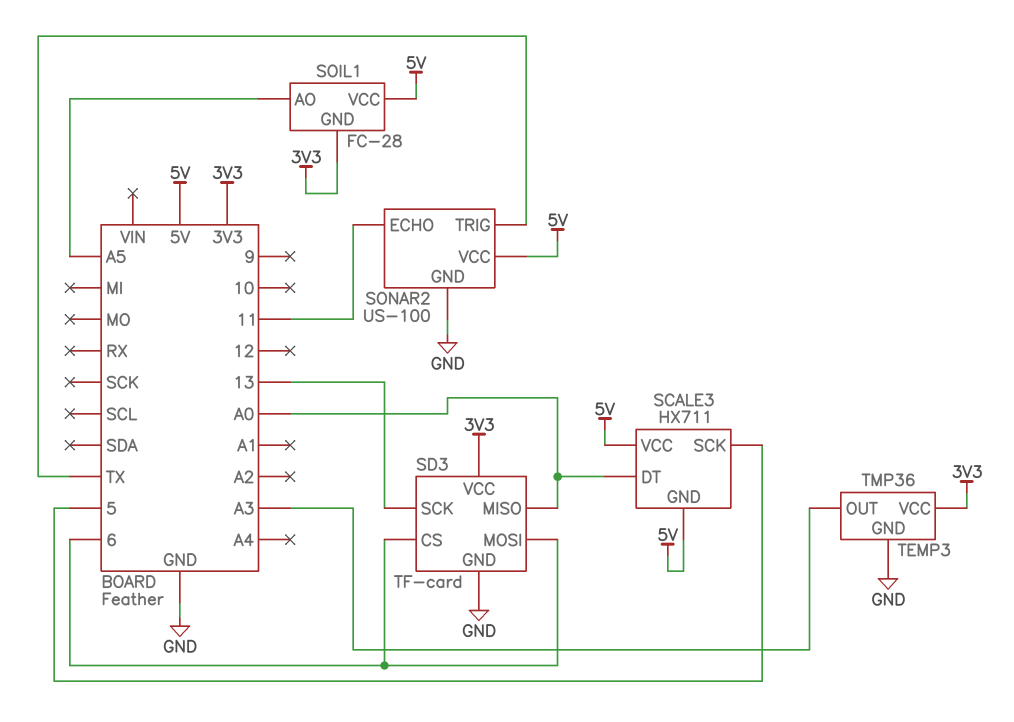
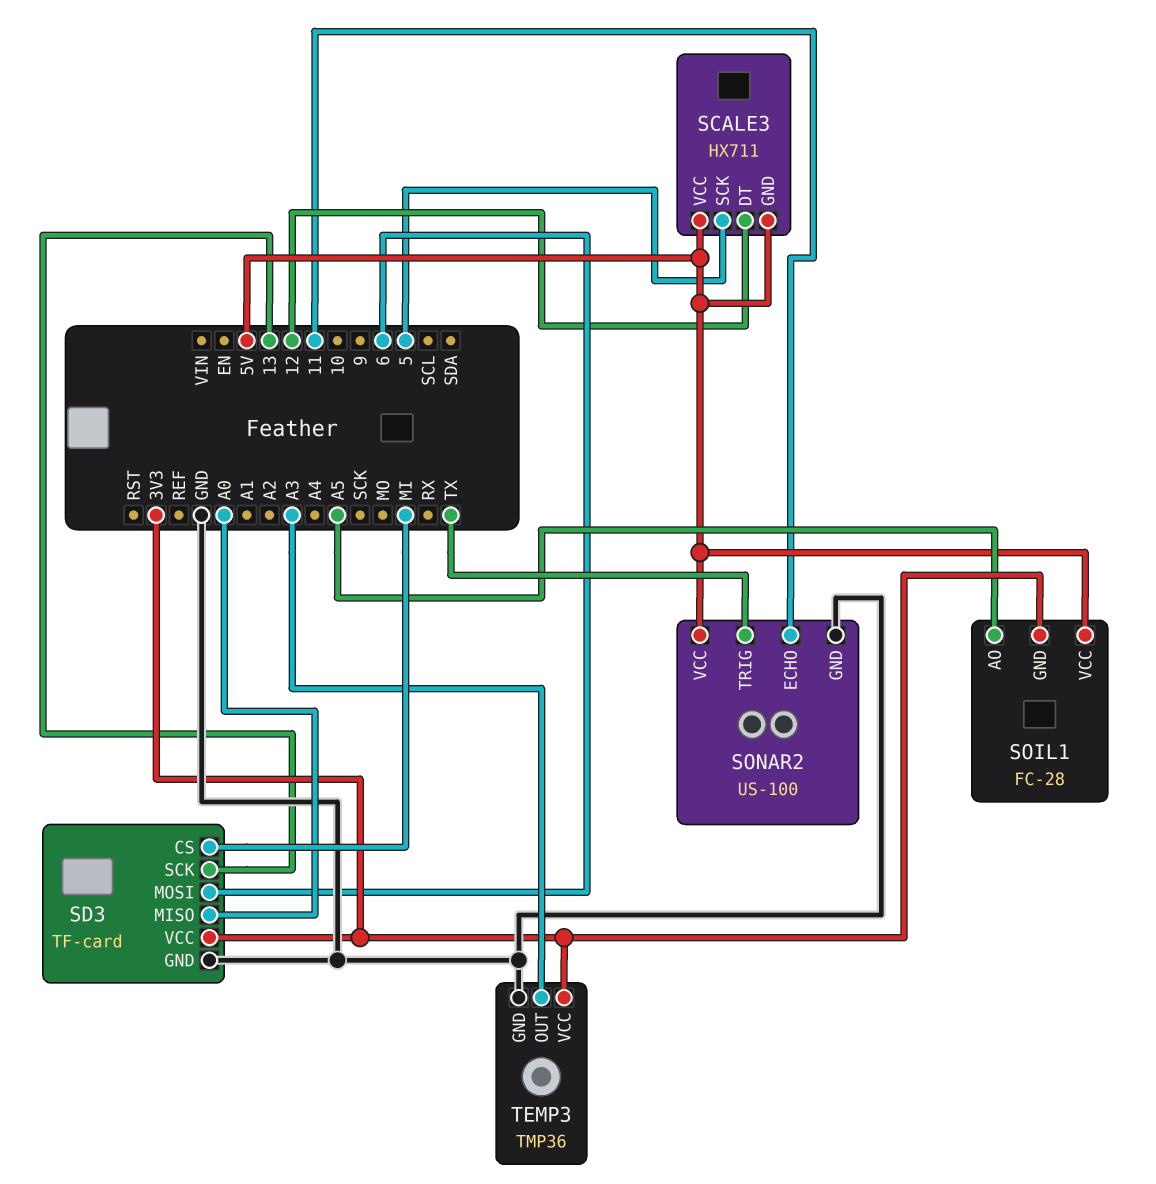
SCALE3 pin DT: A0 -> 12
SD3 pin CS: 6 -> MI

